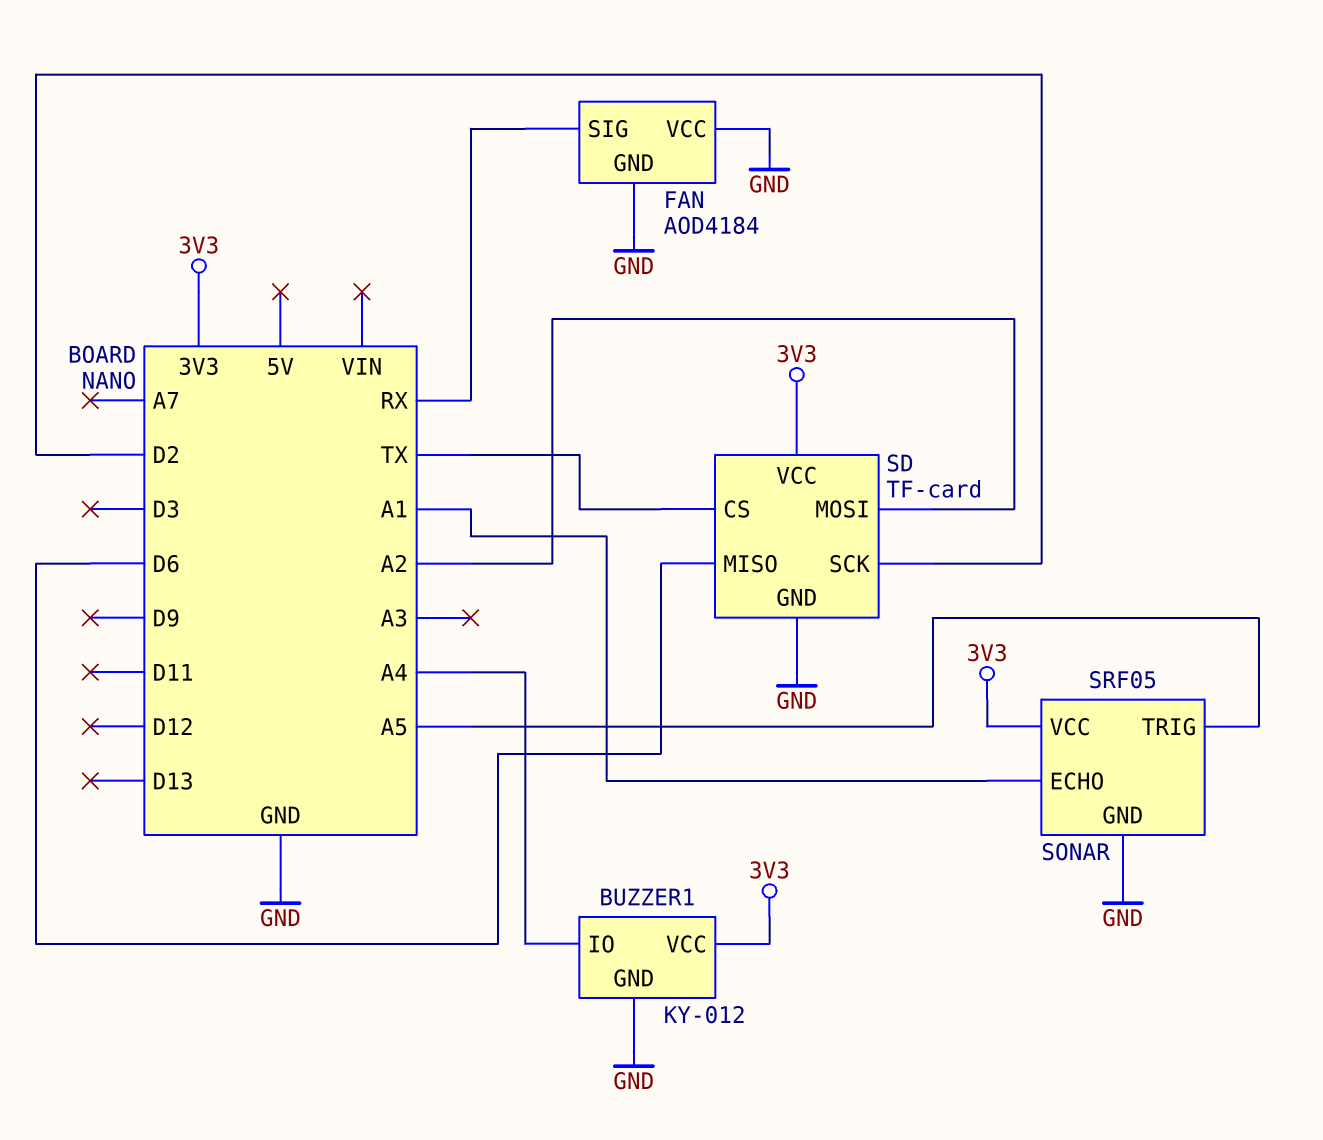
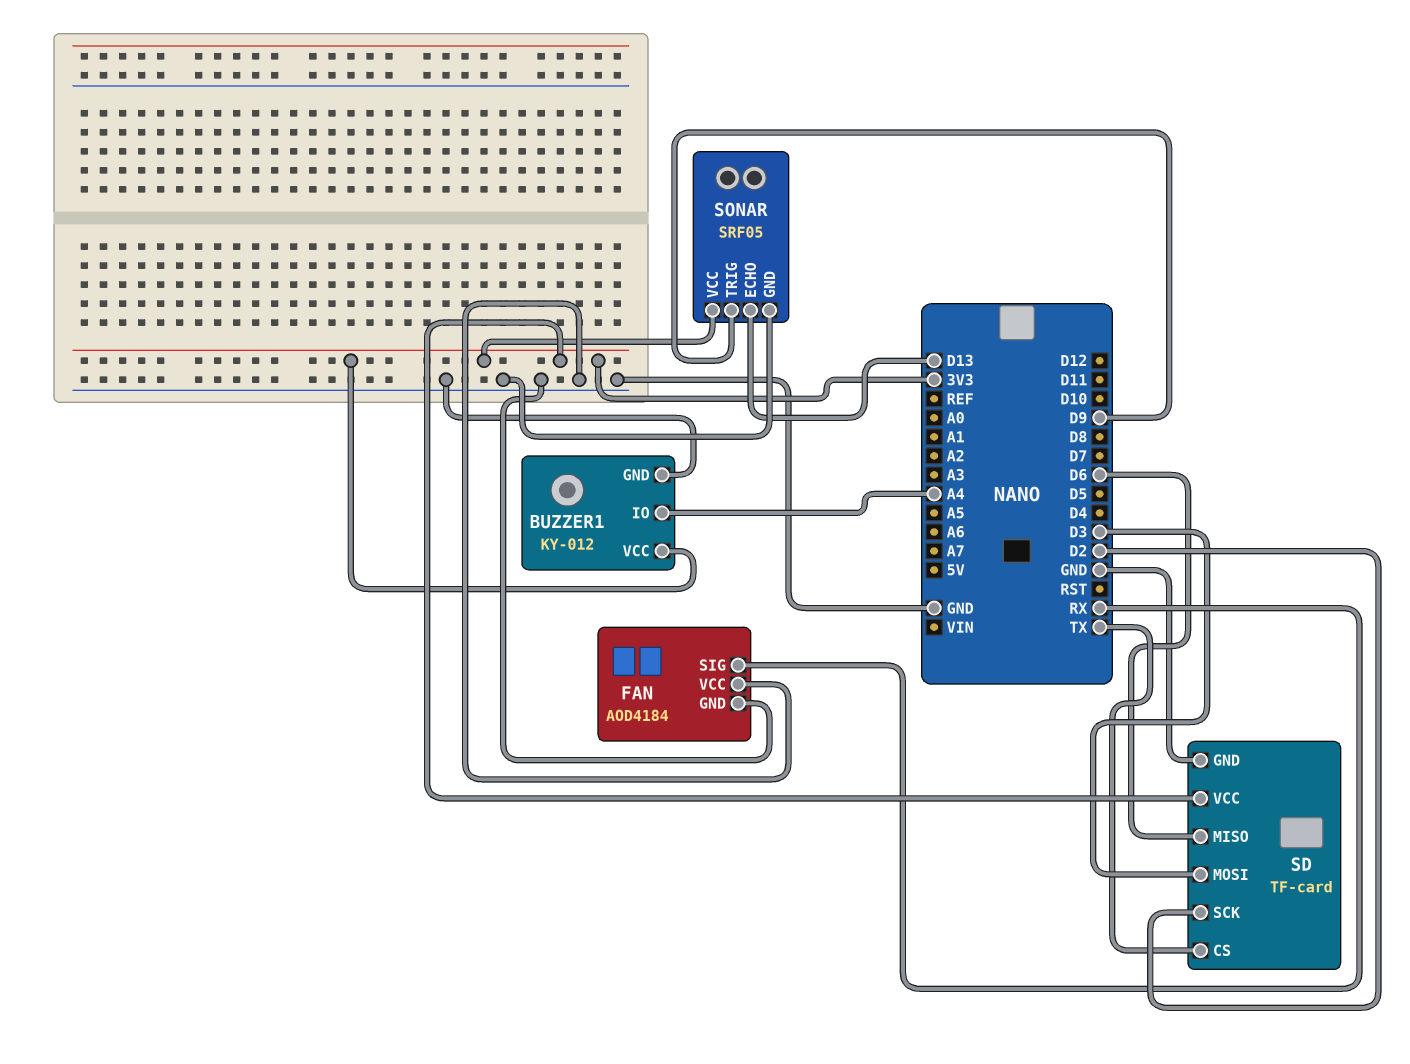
SD pin MOSI: A2 -> D3
SONAR pin ECHO: A1 -> D13
SONAR pin TRIG: A5 -> D9

